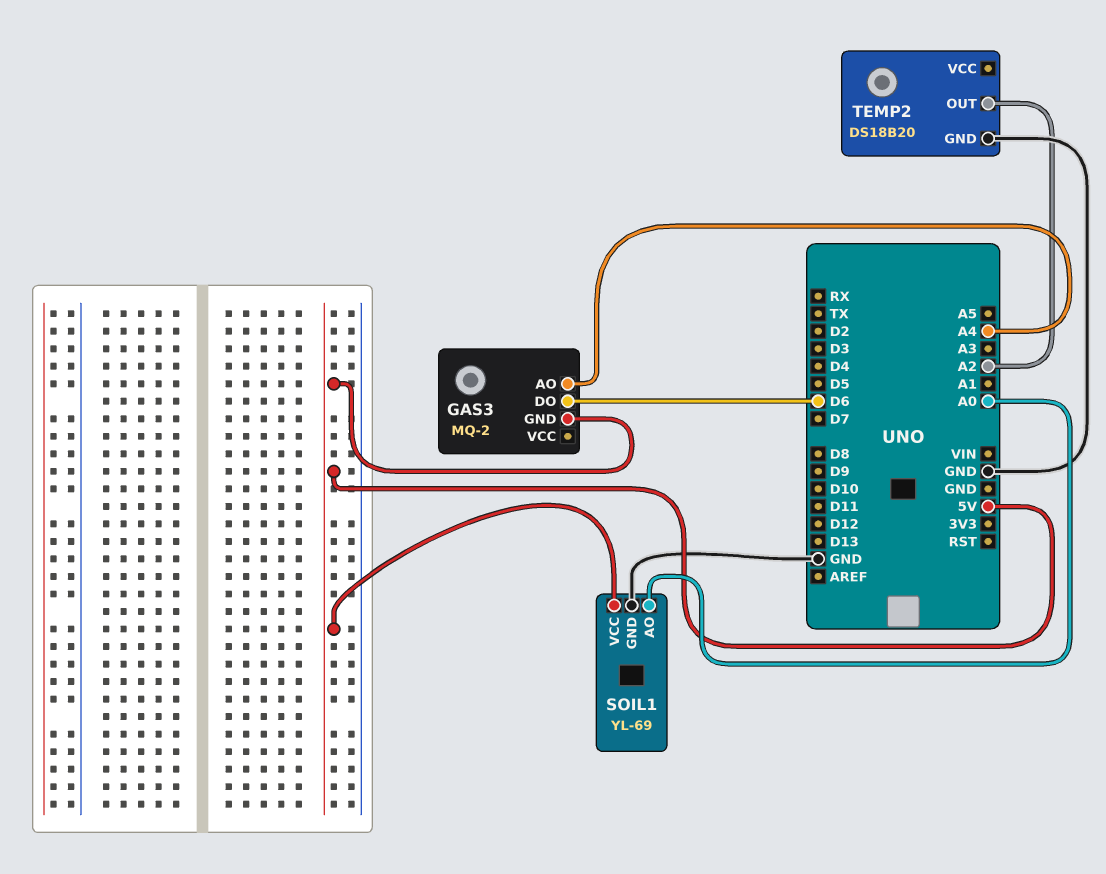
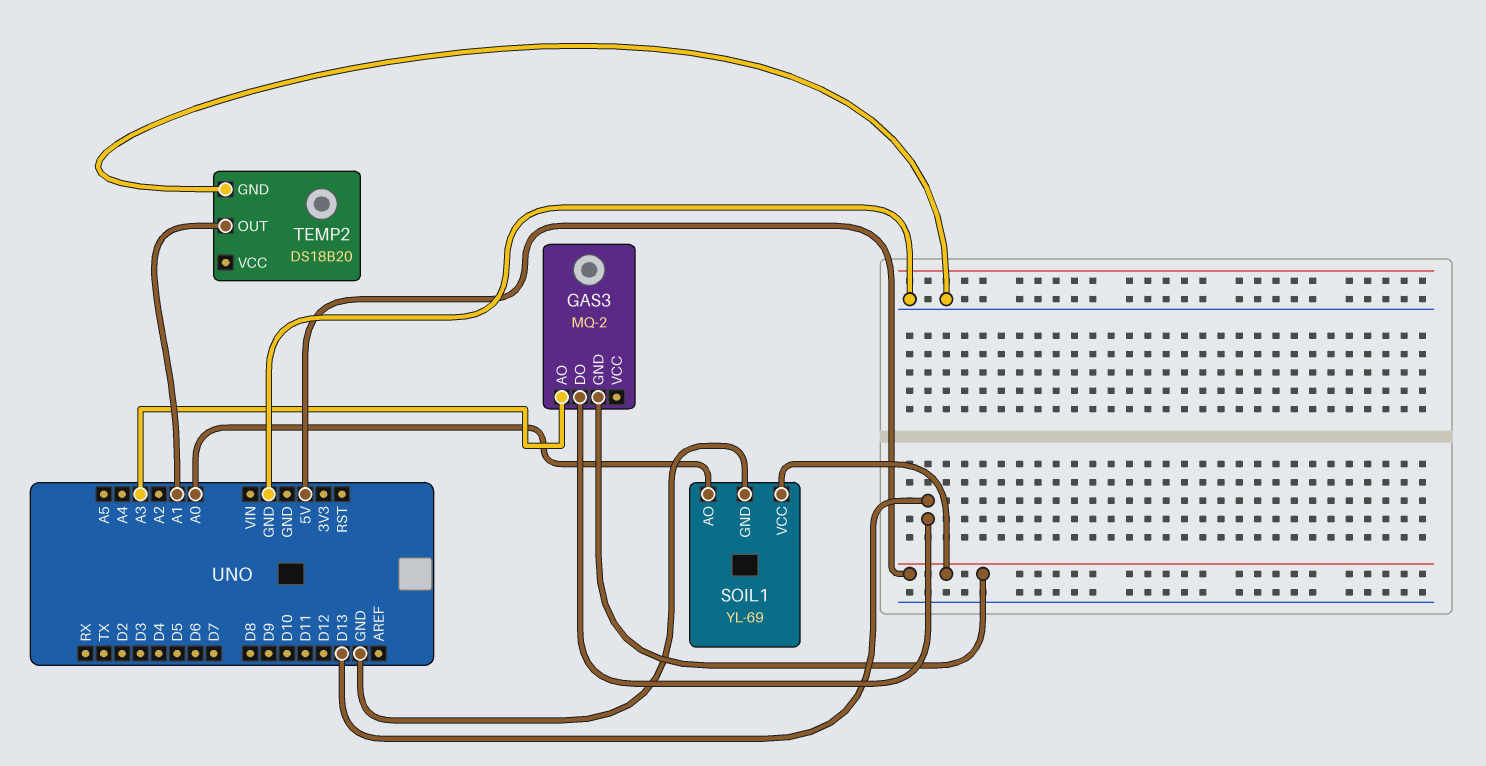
GAS3 pin AO: A4 -> A3
GAS3 pin DO: D6 -> D13
TEMP2 pin OUT: A2 -> A1

